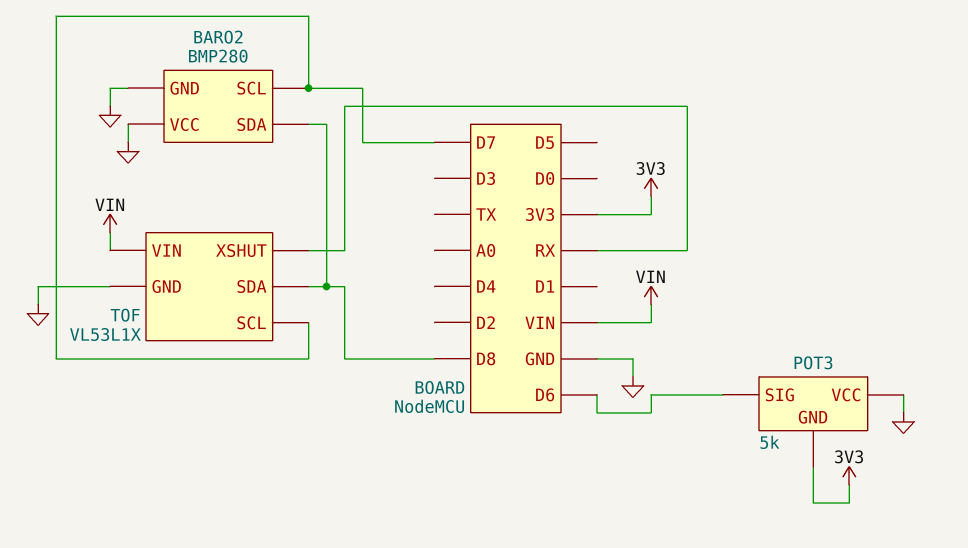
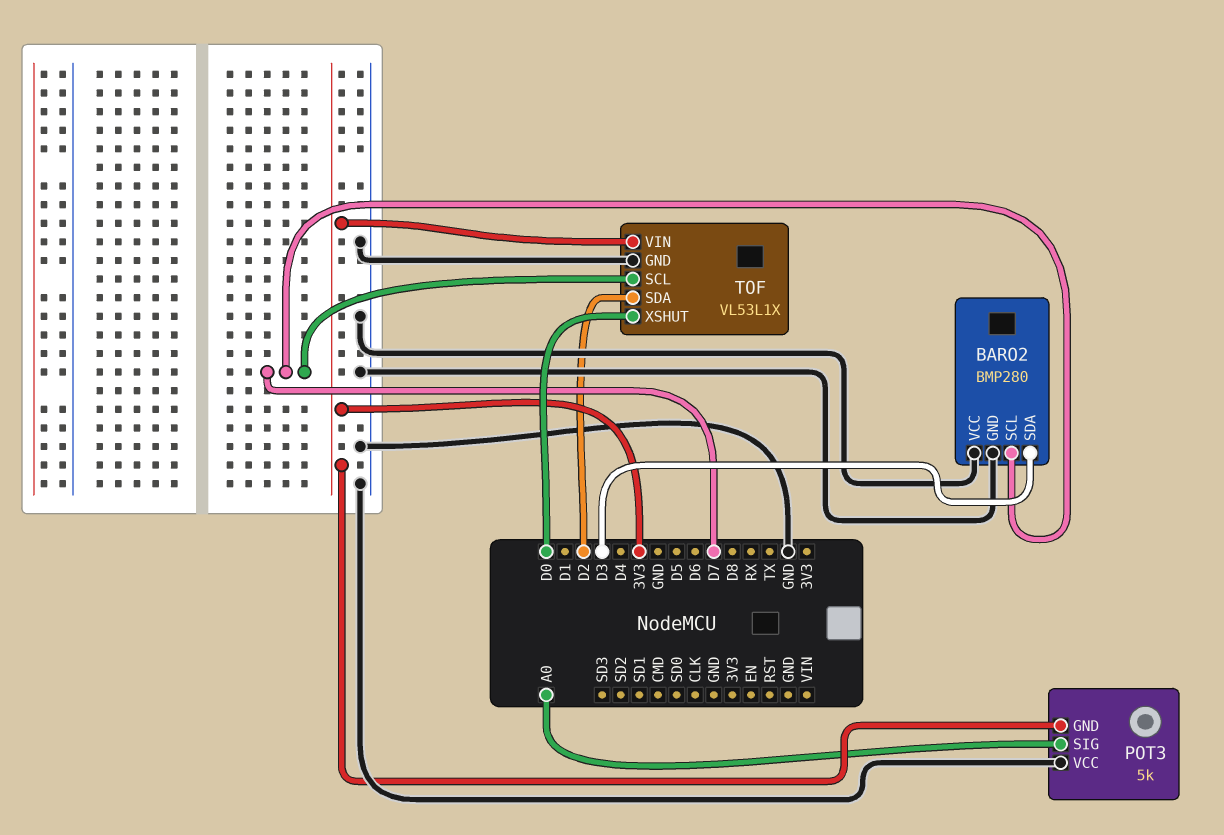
BARO2 pin SDA: D8 -> D3
POT3 pin SIG: D6 -> A0
TOF pin SDA: D8 -> D2
TOF pin VIN: VIN -> 3V3
TOF pin XSHUT: RX -> D0

